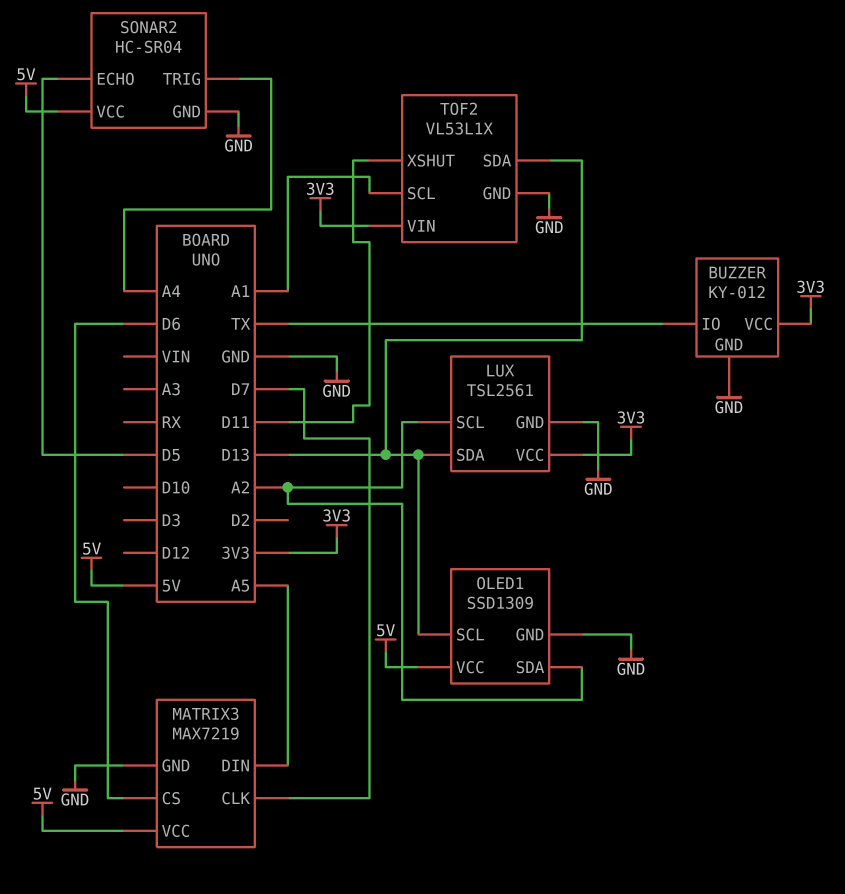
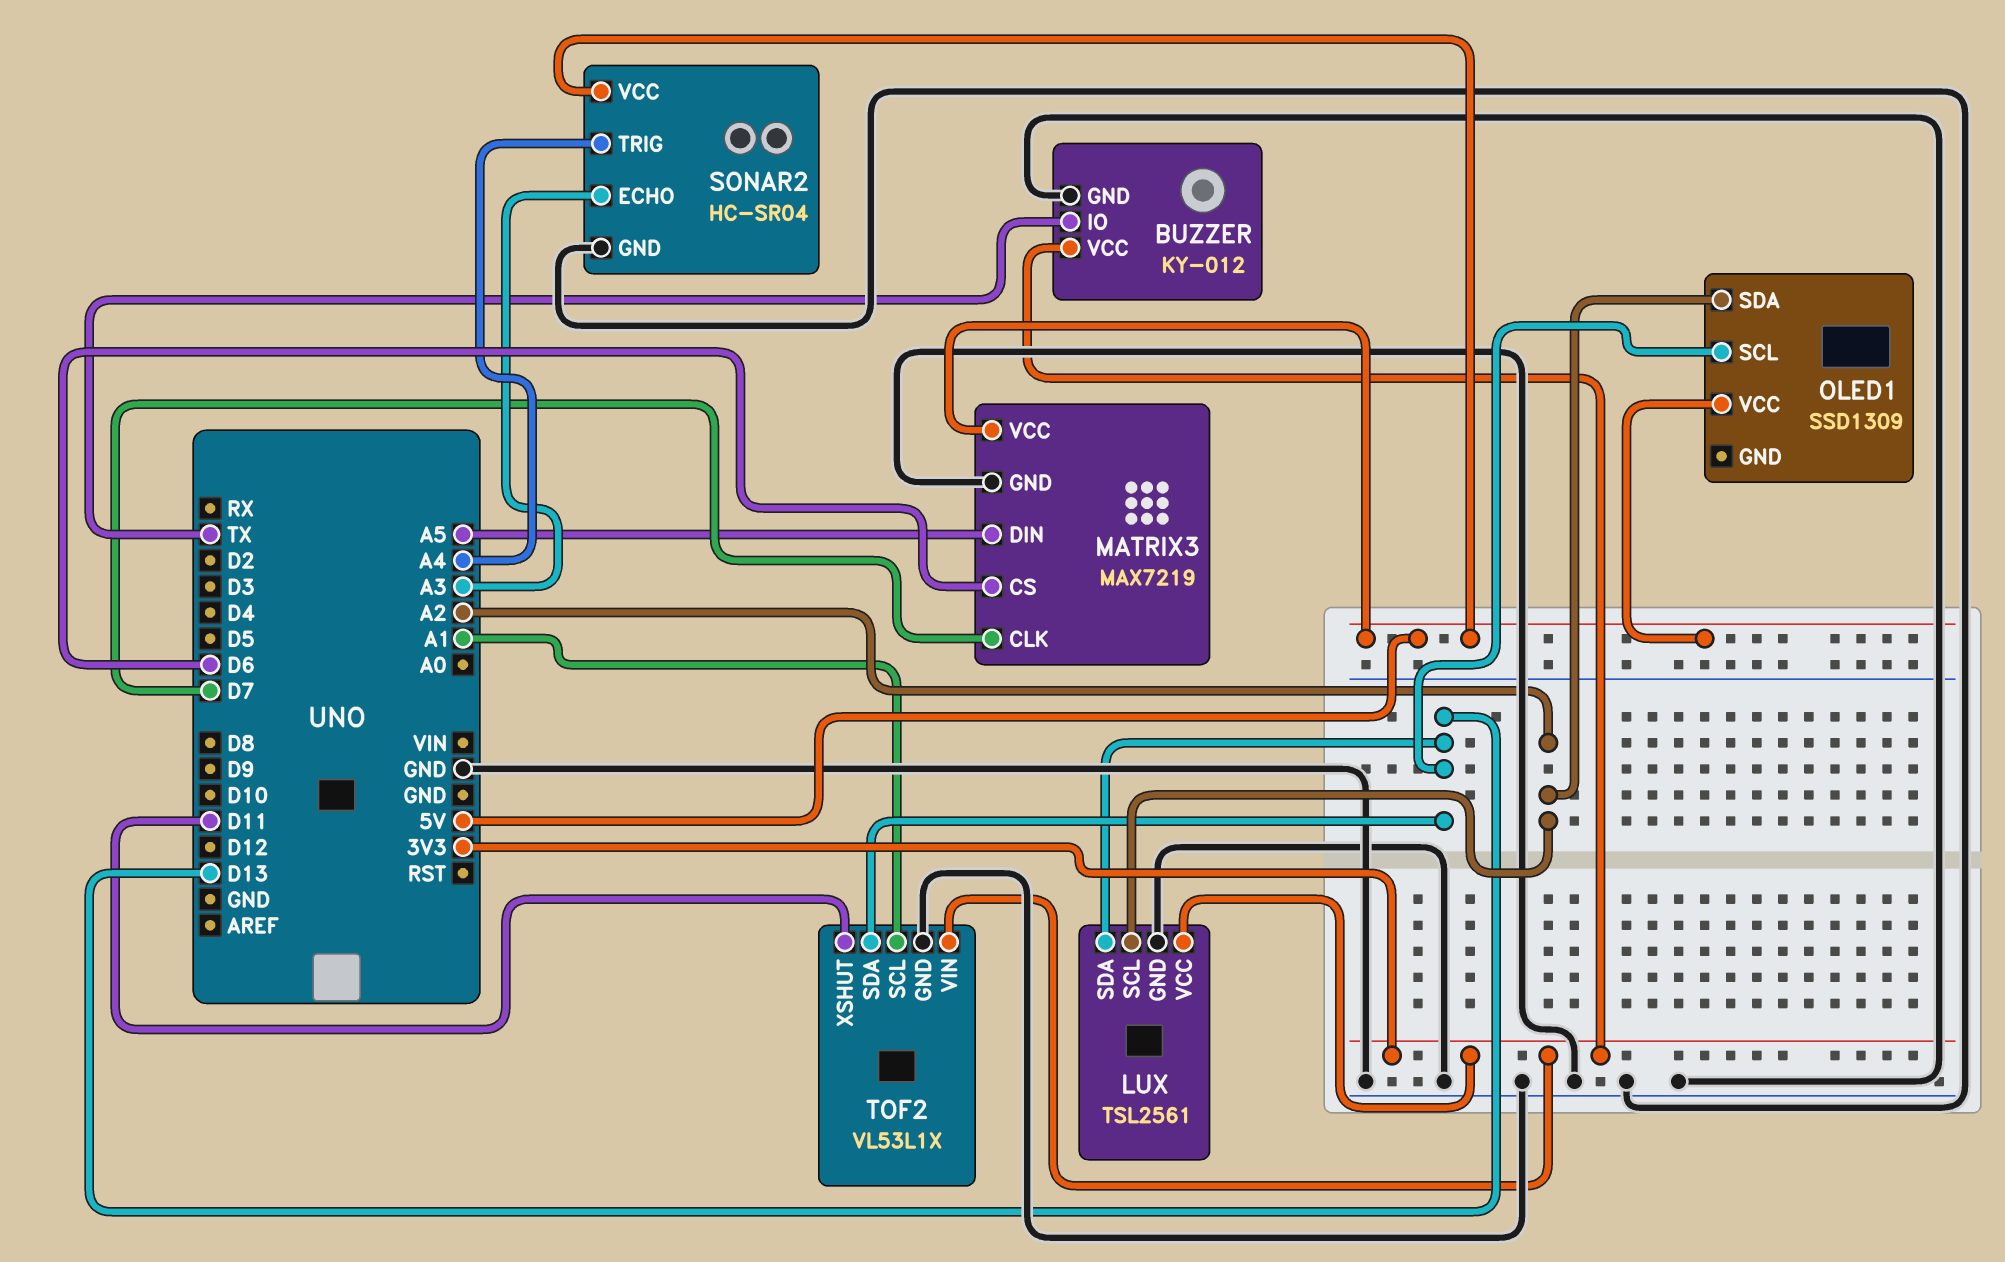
OLED1 pin GND: GND -> none
SONAR2 pin ECHO: D5 -> A3

